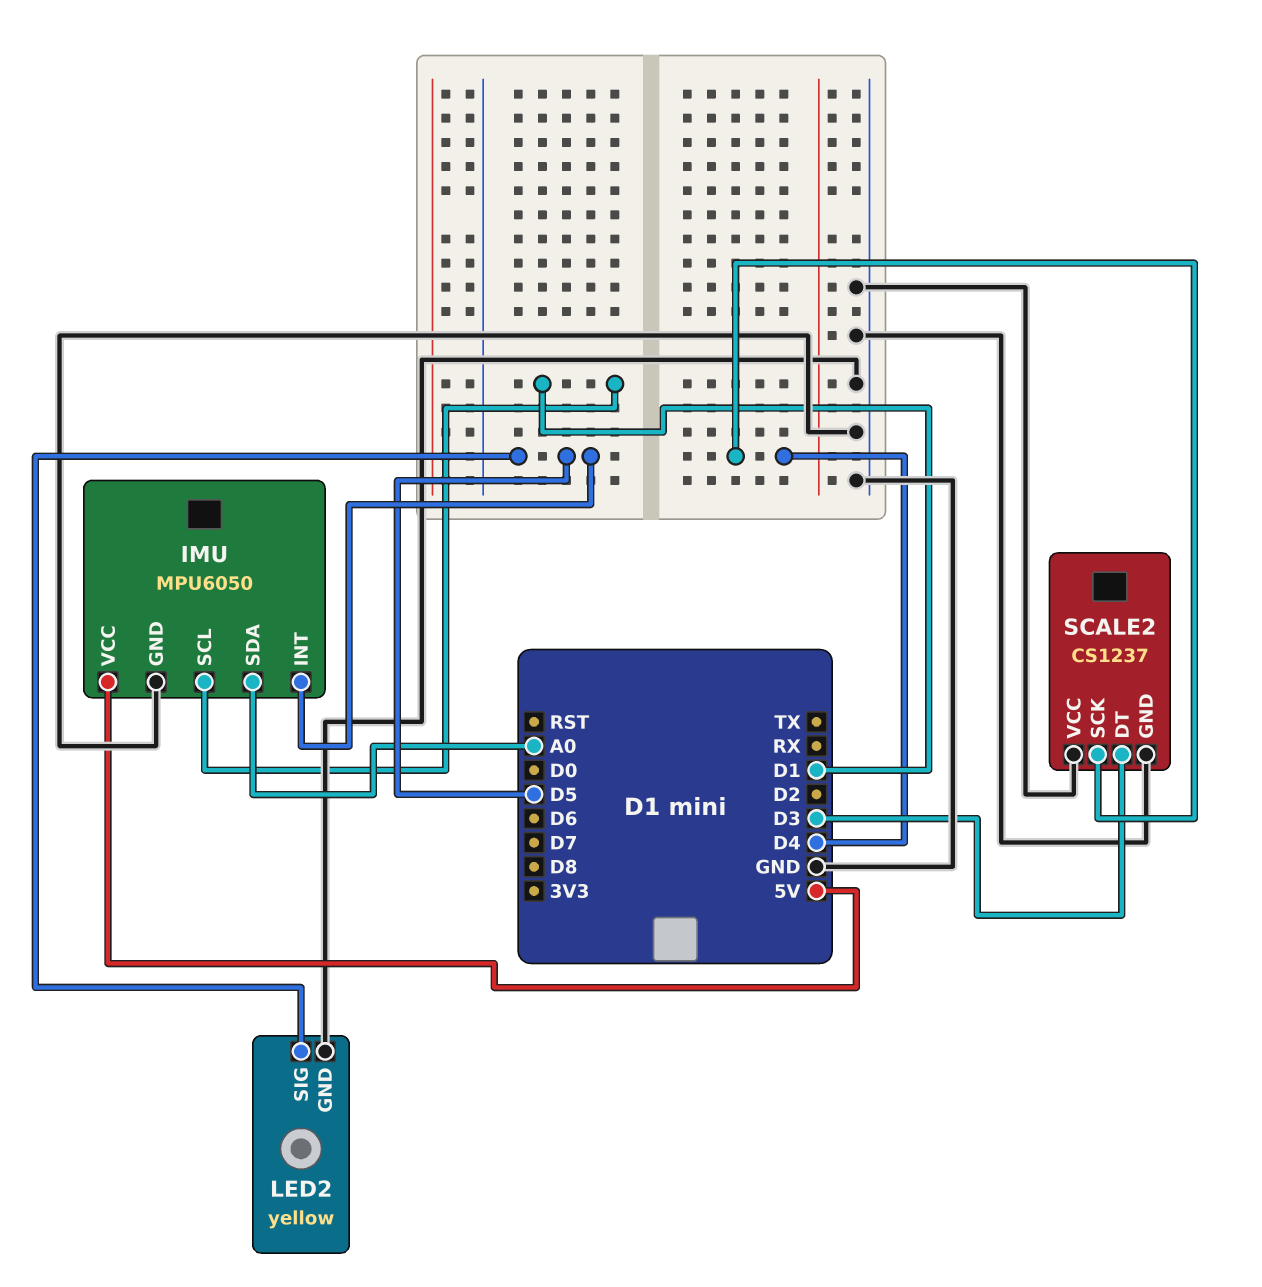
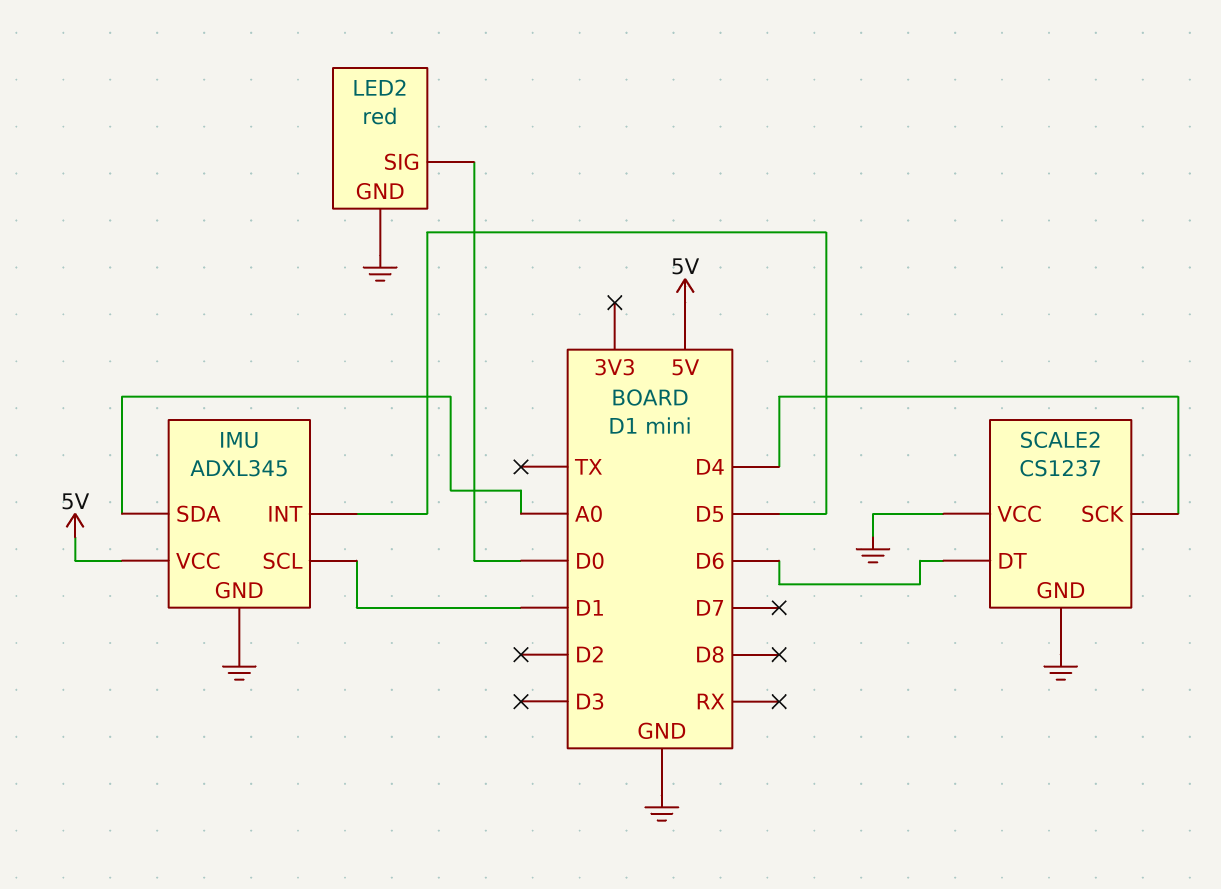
IMU: MPU6050 -> ADXL345
LED2: yellow -> red
LED2 pin SIG: D5 -> D0
SCALE2 pin DT: D3 -> D6

